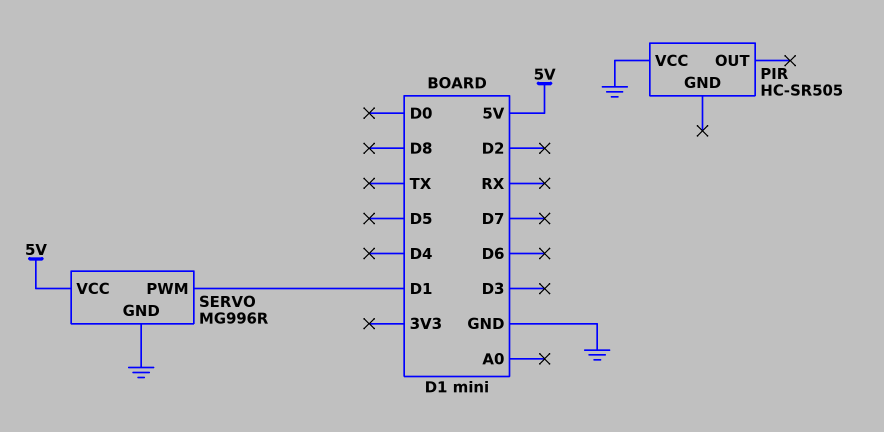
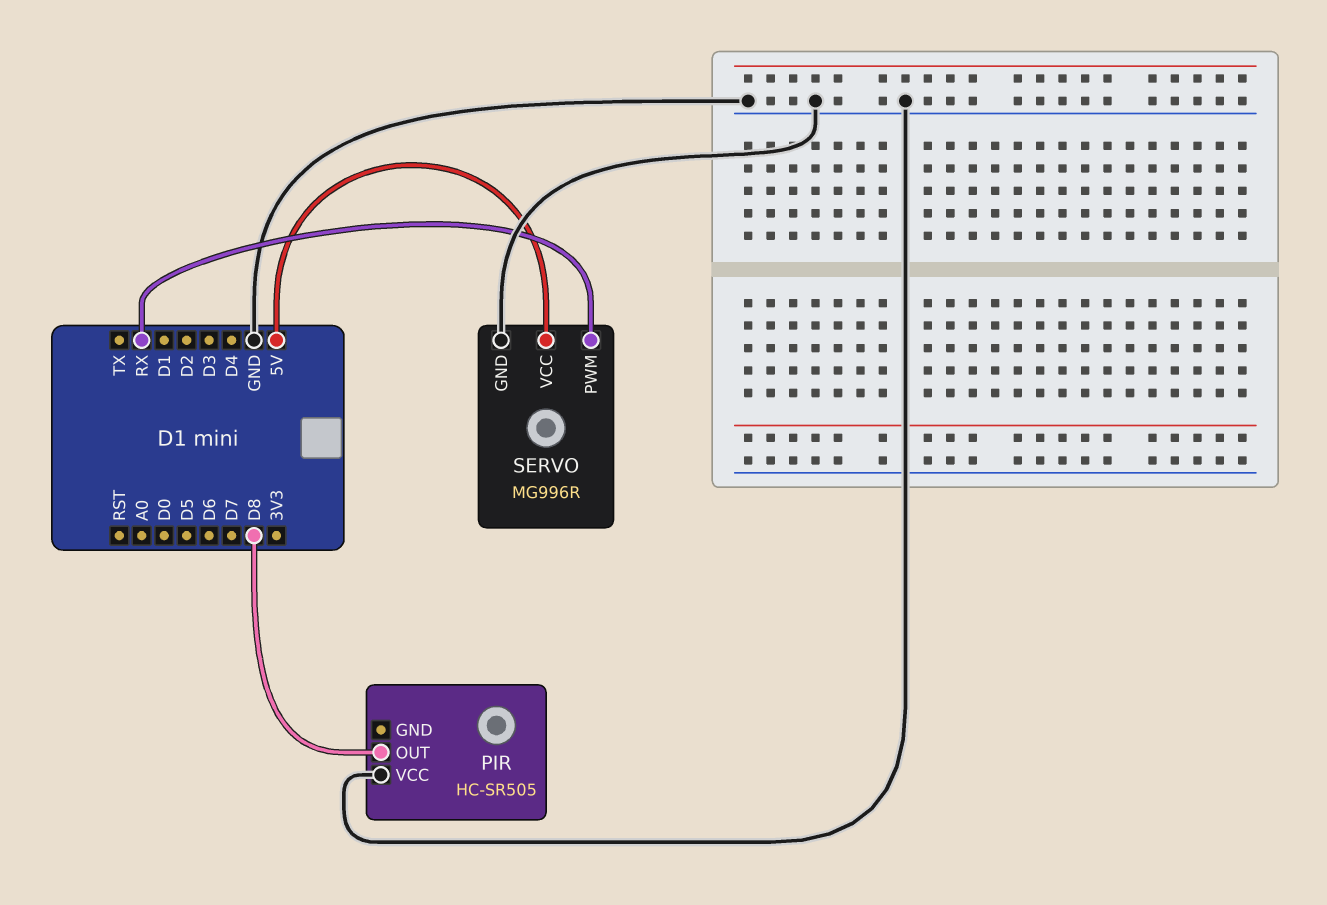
PIR pin OUT: none -> D8
SERVO pin PWM: D1 -> RX

